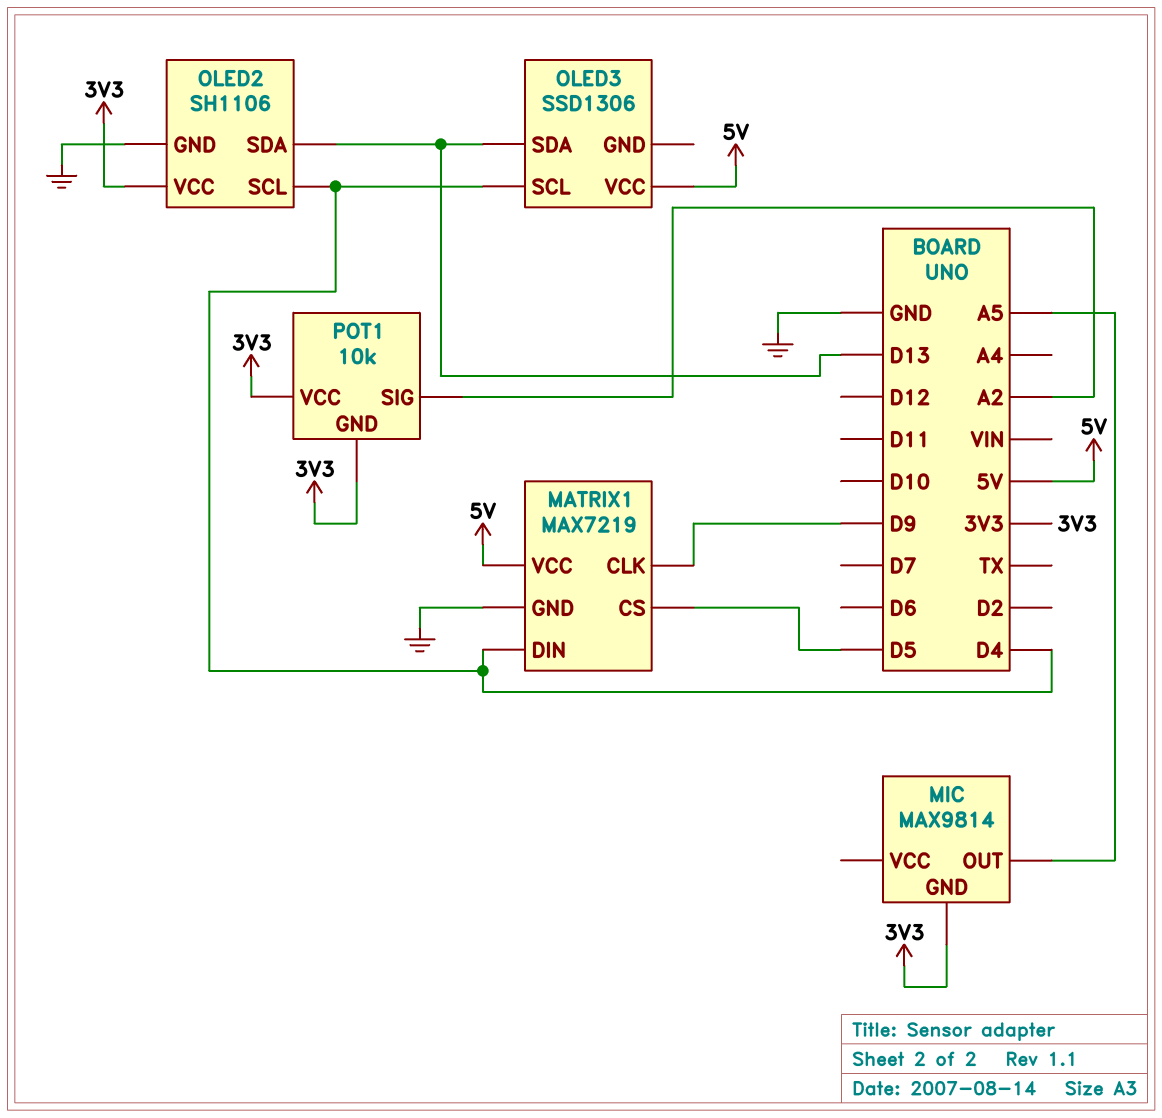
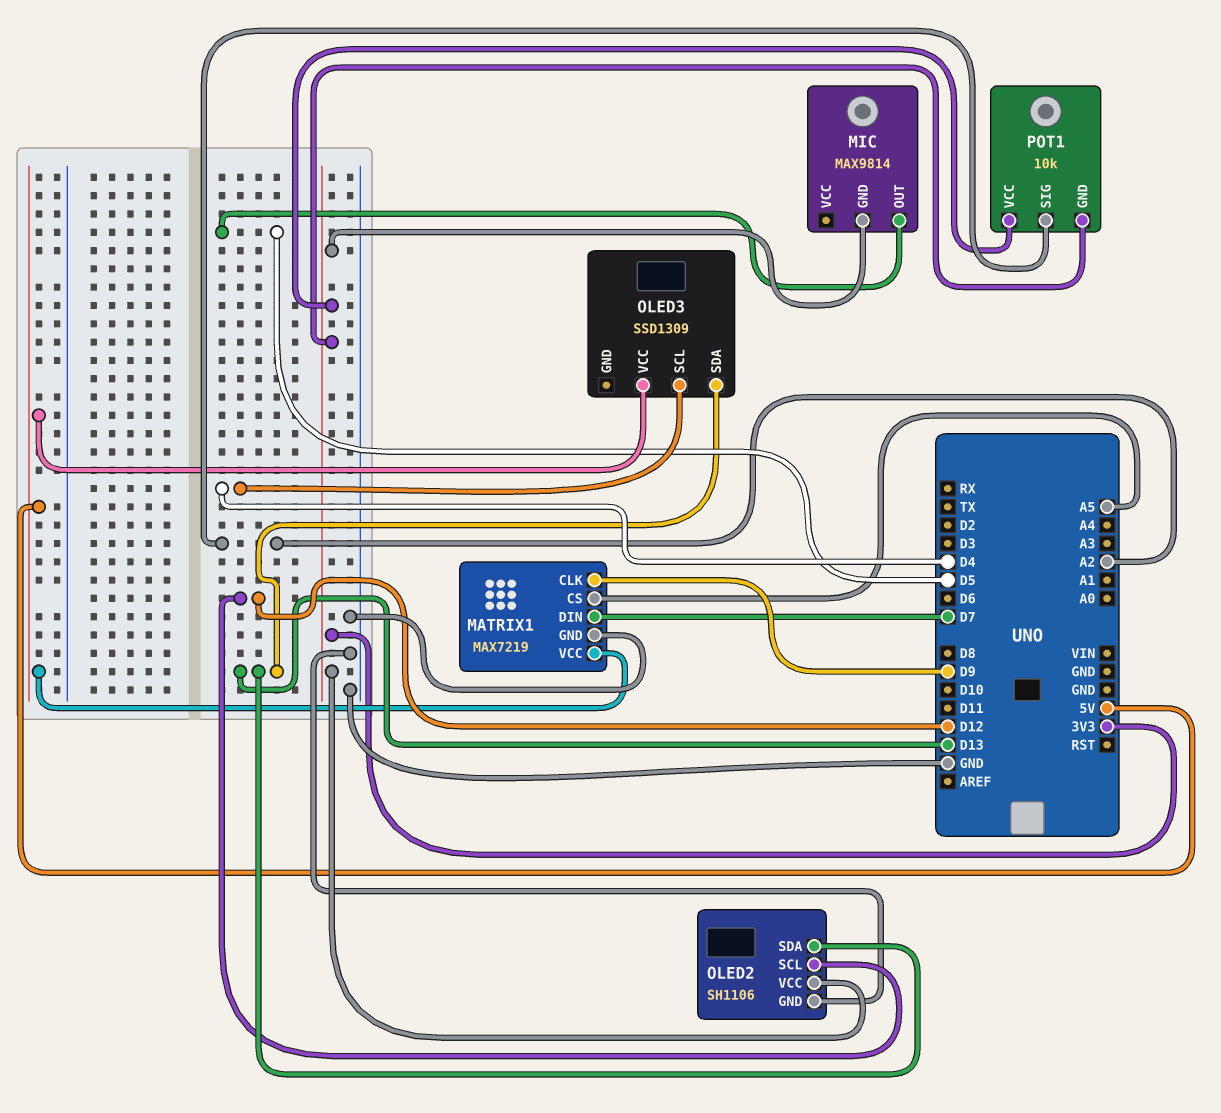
MATRIX1 pin CS: D5 -> A5
MATRIX1 pin DIN: D4 -> D7
MIC pin OUT: A5 -> D5
OLED2 pin SCL: D4 -> D12
OLED3: SSD1306 -> SSD1309

